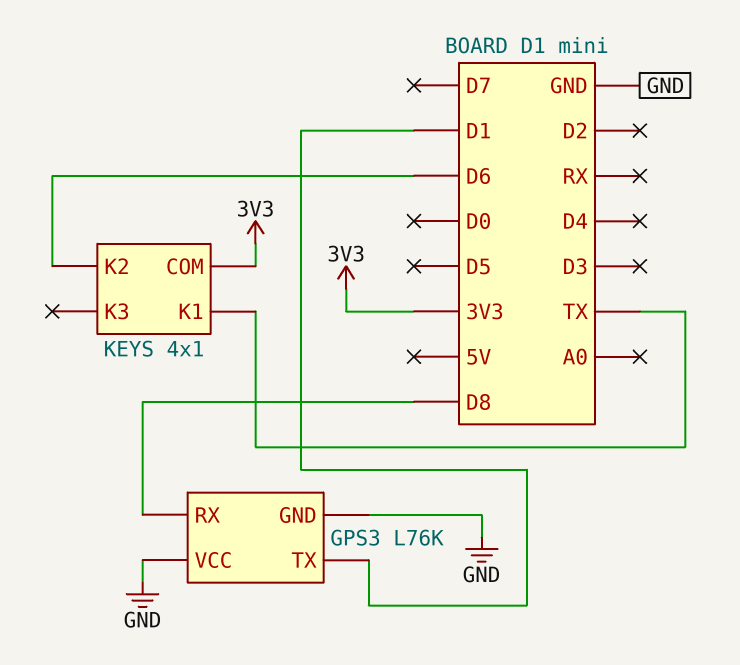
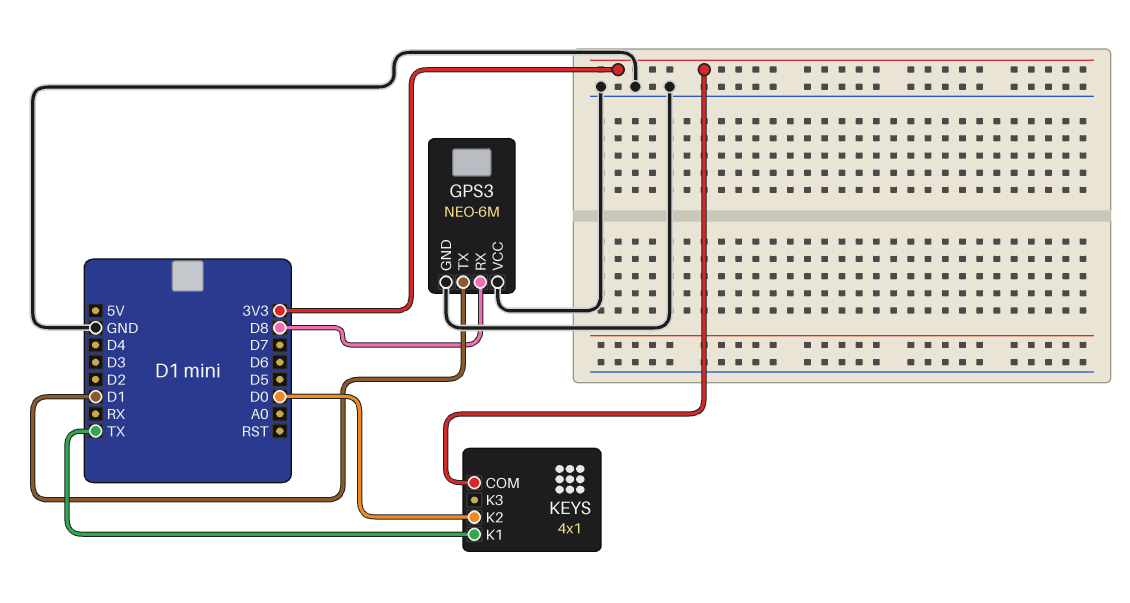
GPS3: L76K -> NEO-6M
KEYS pin K2: D6 -> D0

